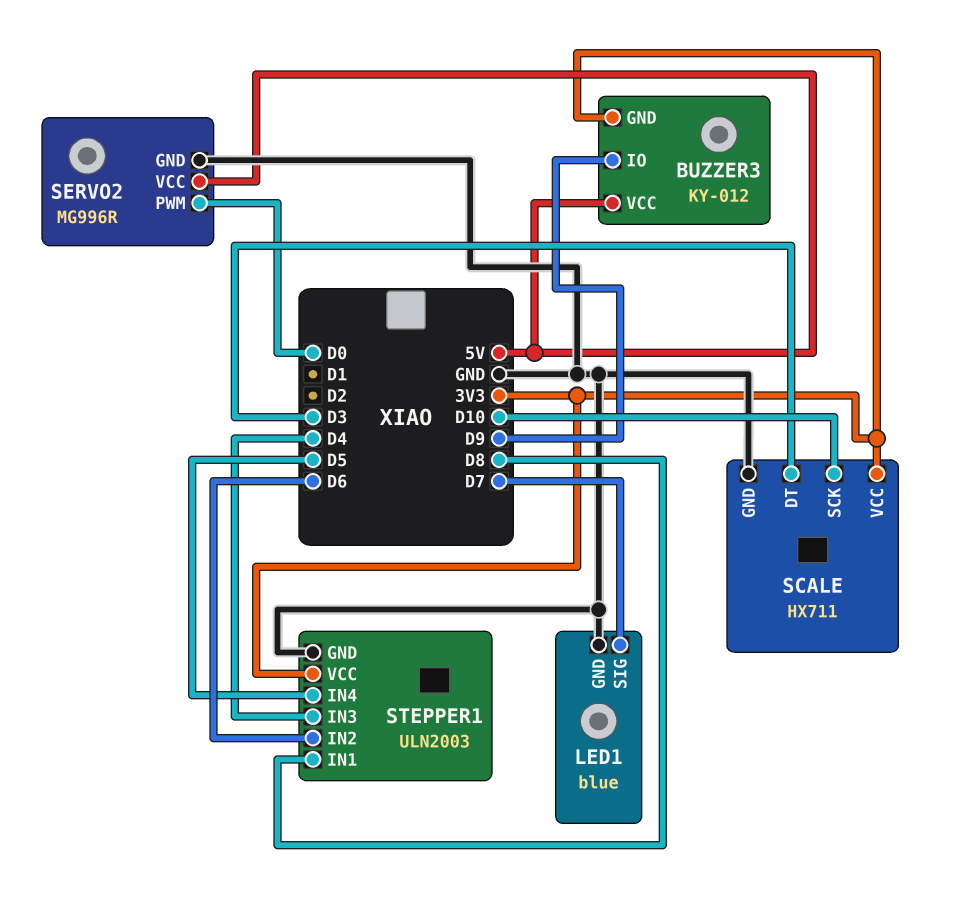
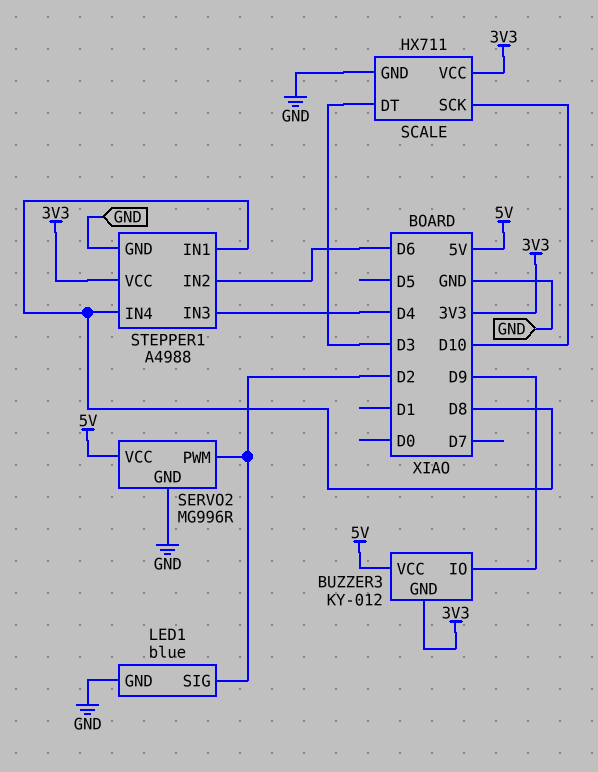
LED1 pin SIG: D7 -> D2
SERVO2 pin PWM: D0 -> D2
STEPPER1: ULN2003 -> A4988
STEPPER1 pin IN4: D5 -> D8

